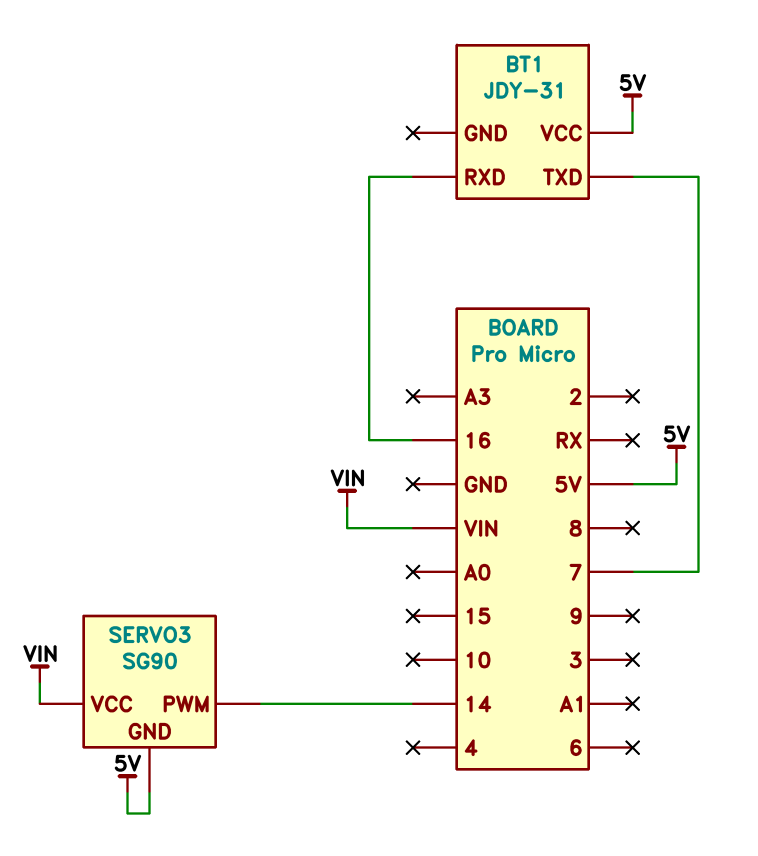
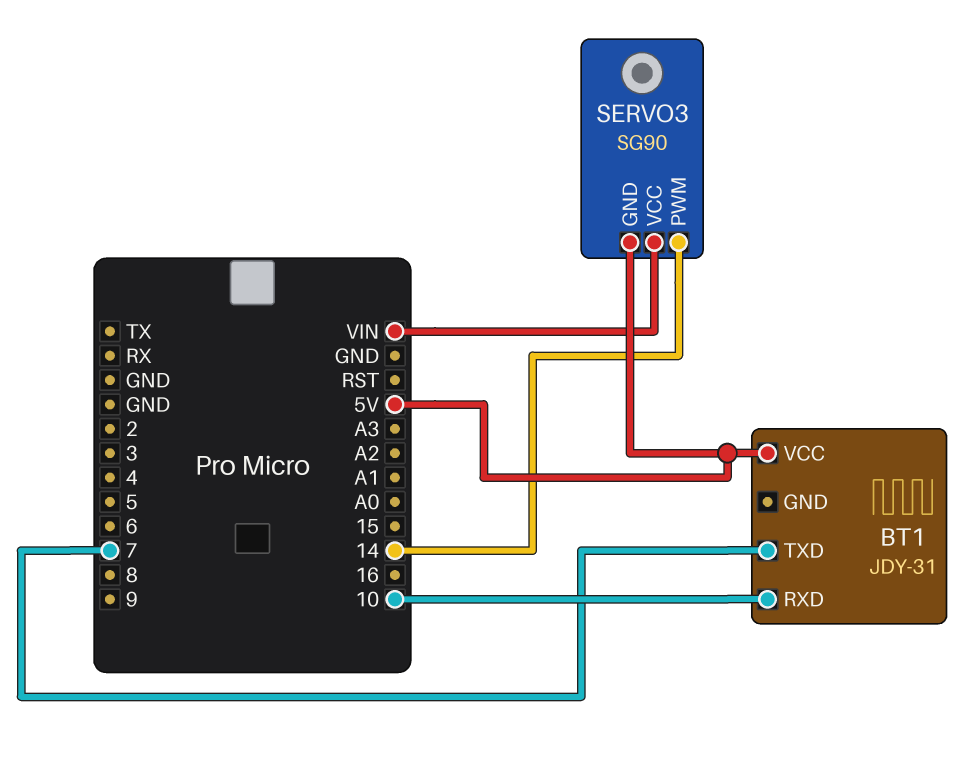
BT1 pin RXD: 16 -> 10

